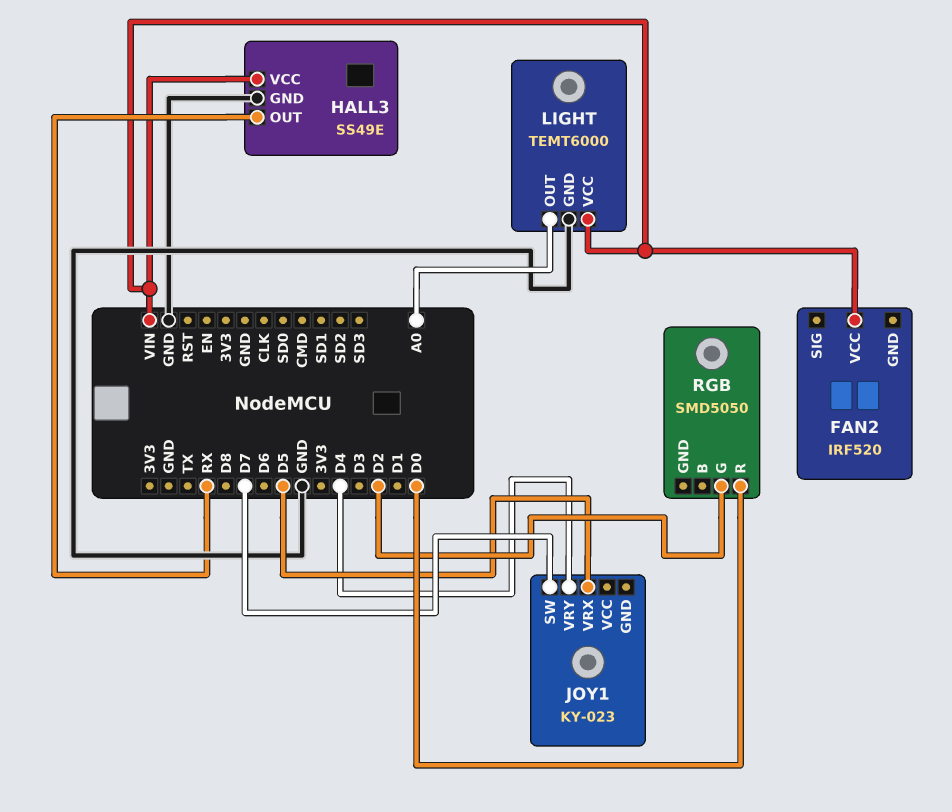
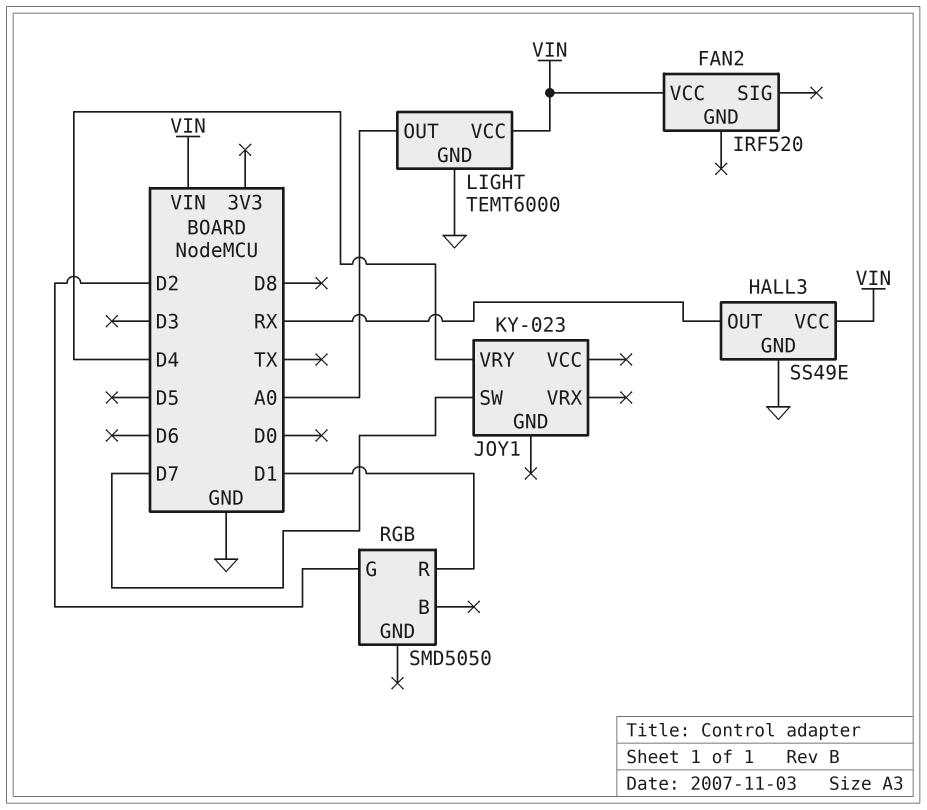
JOY1 pin VRX: D5 -> none
RGB pin R: D0 -> D1

